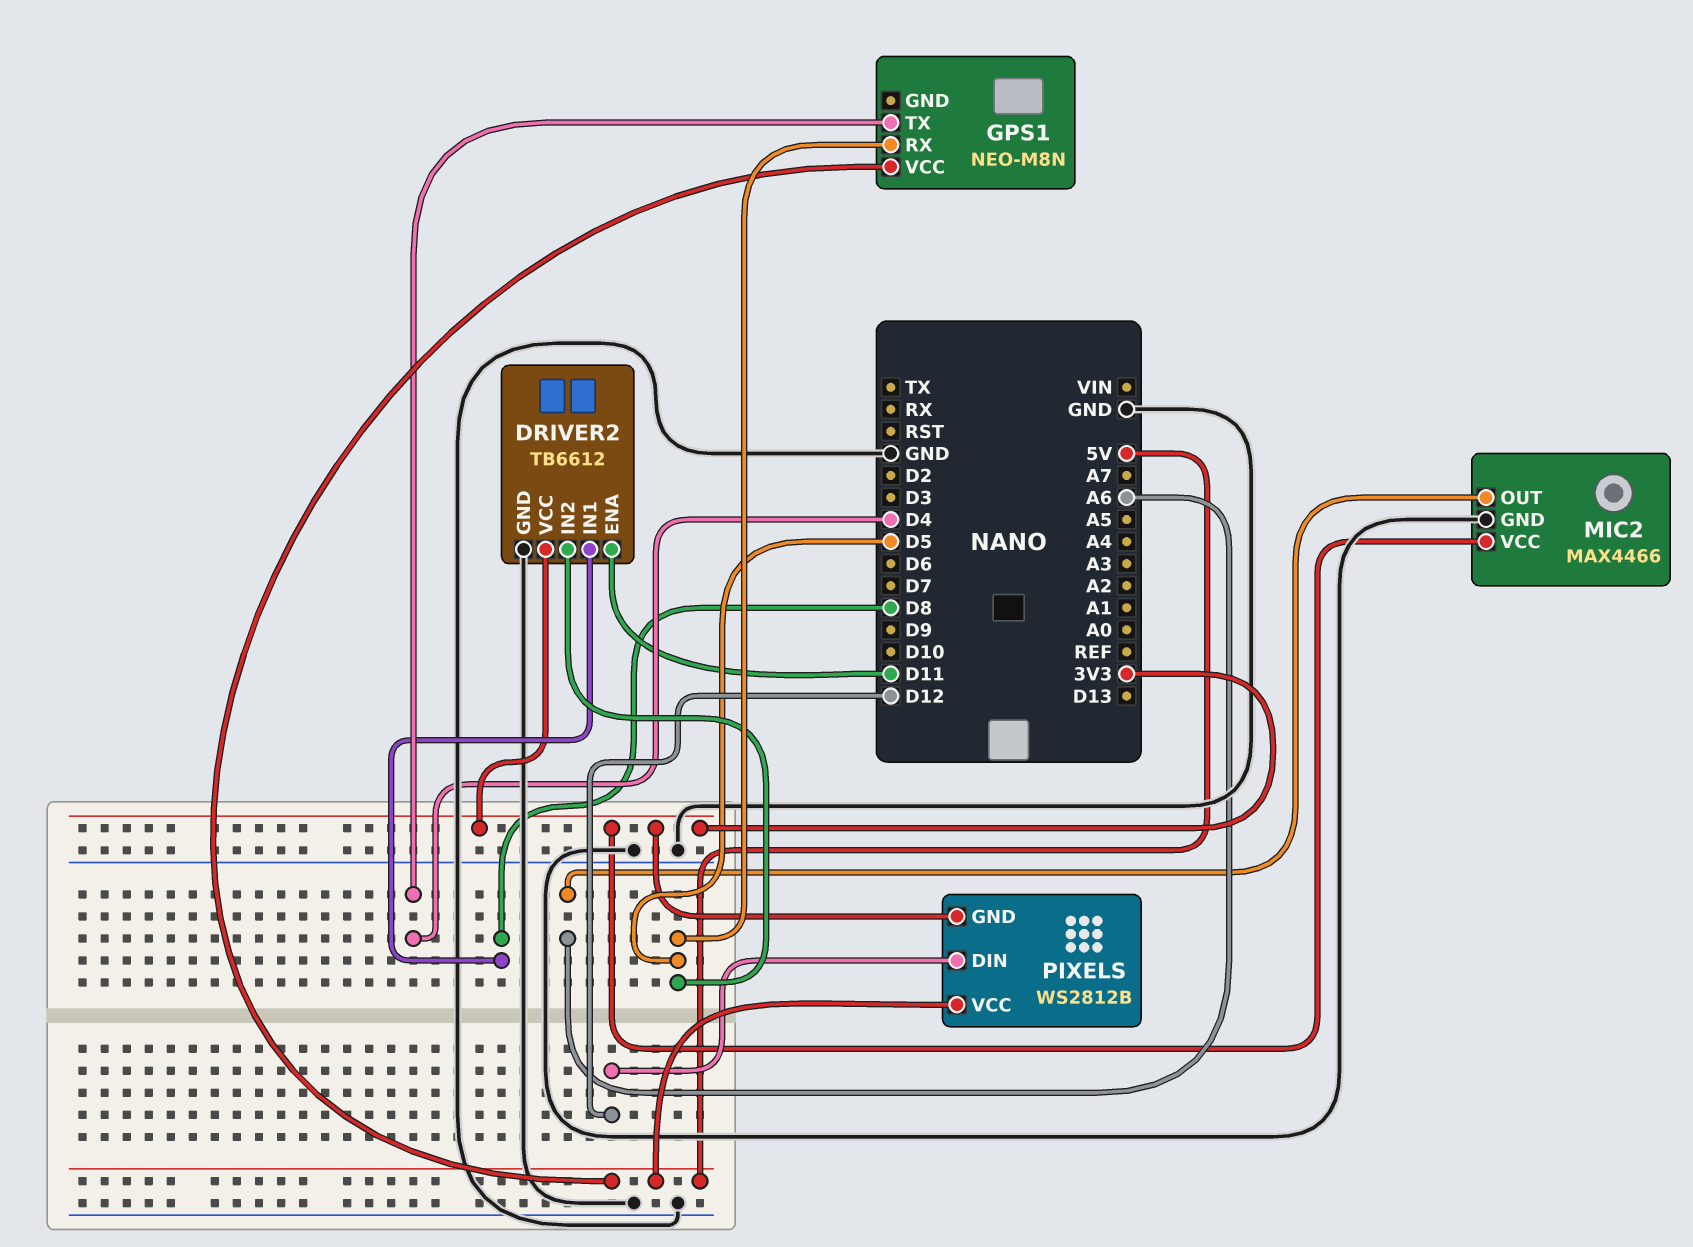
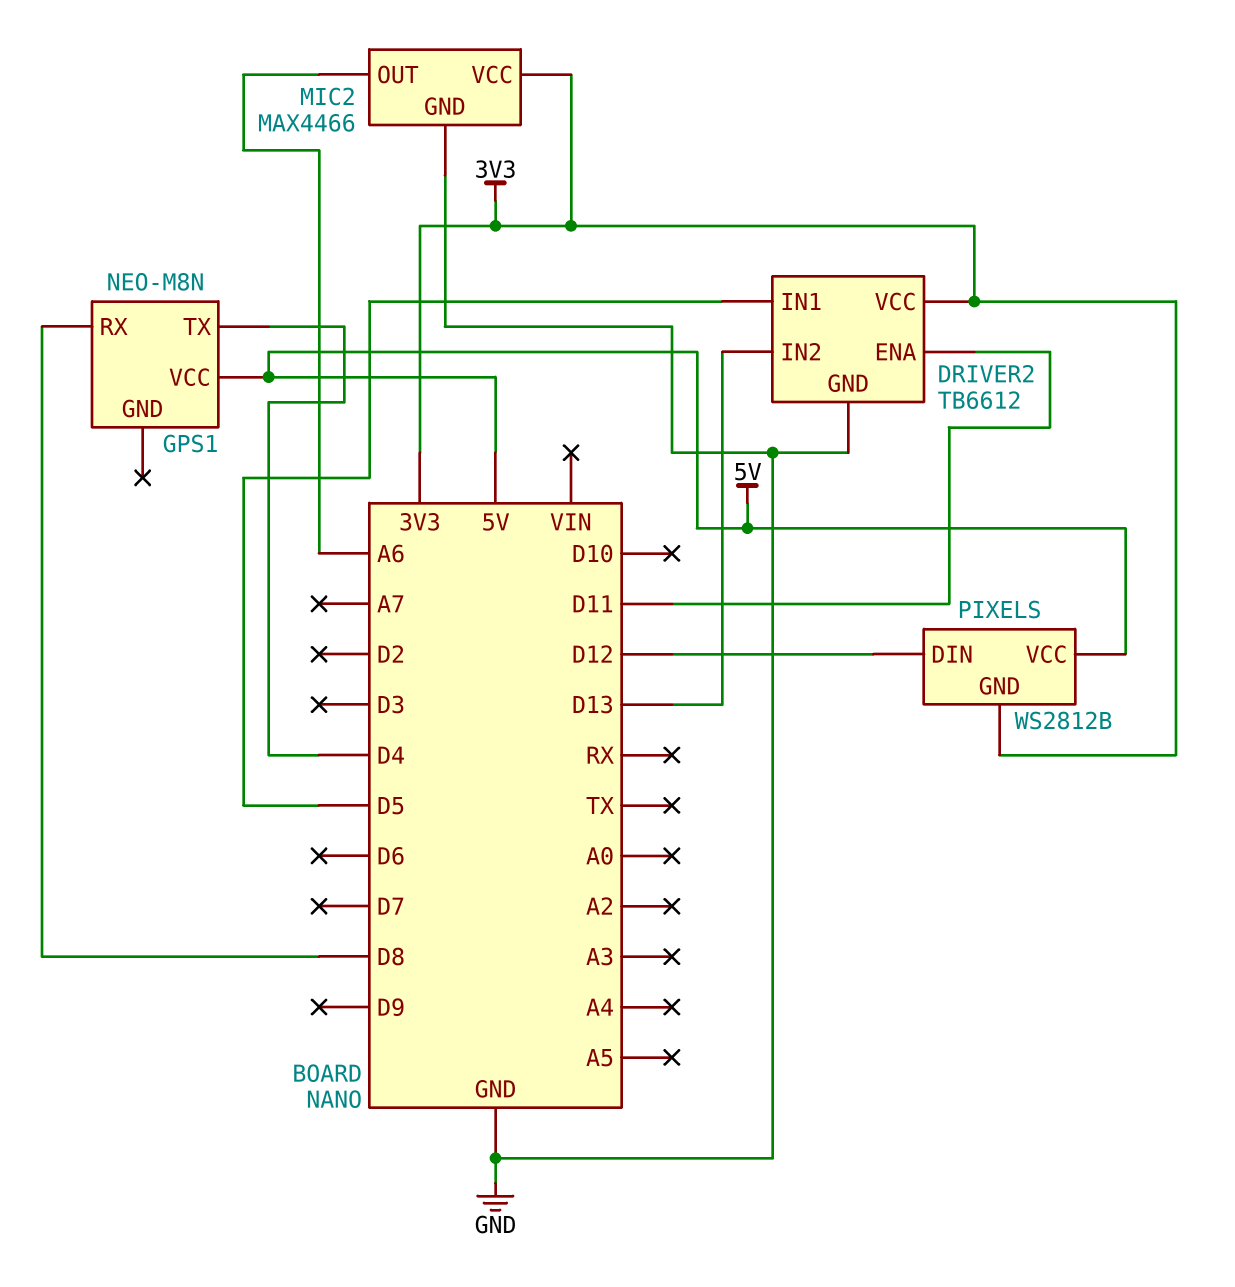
DRIVER2 pin IN1: D8 -> D5
DRIVER2 pin IN2: D5 -> D13
GPS1 pin RX: D5 -> D8

